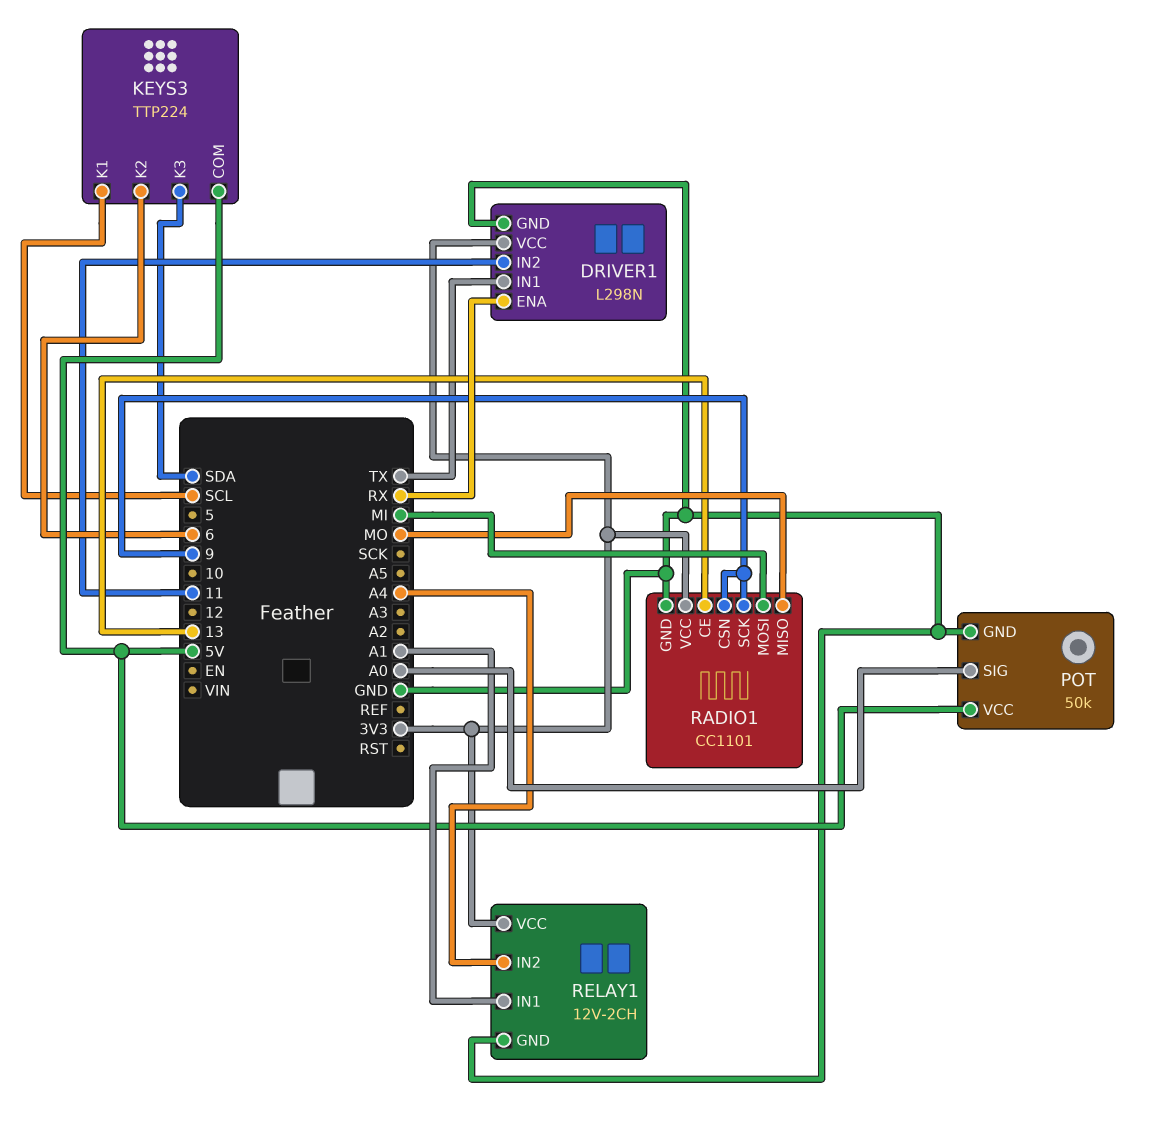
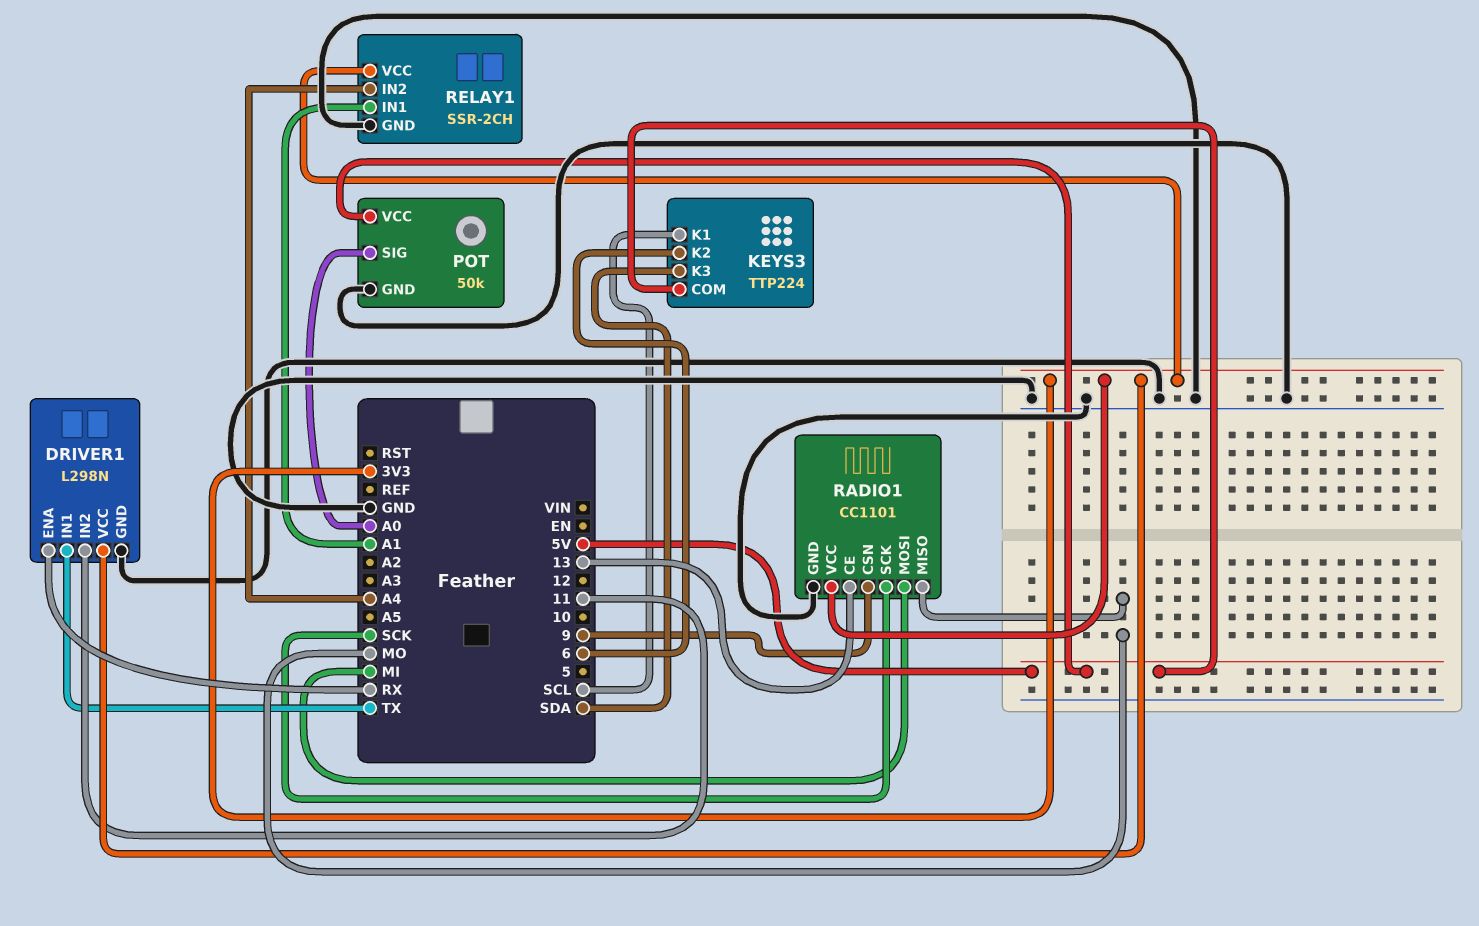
RADIO1 pin SCK: 9 -> SCK
RELAY1: 12V-2CH -> SSR-2CH

